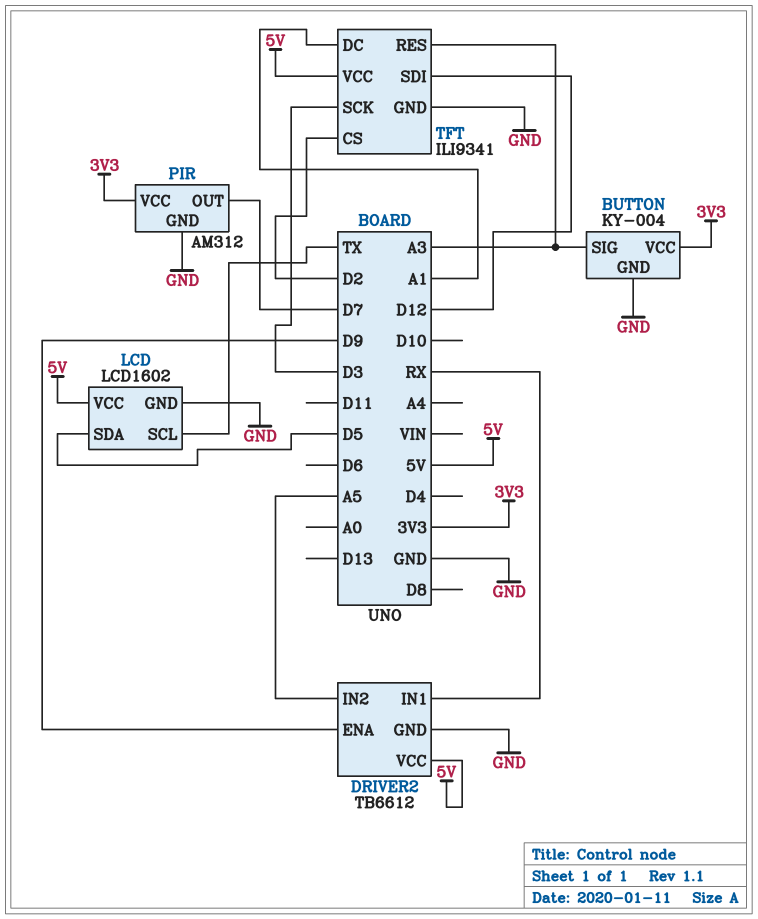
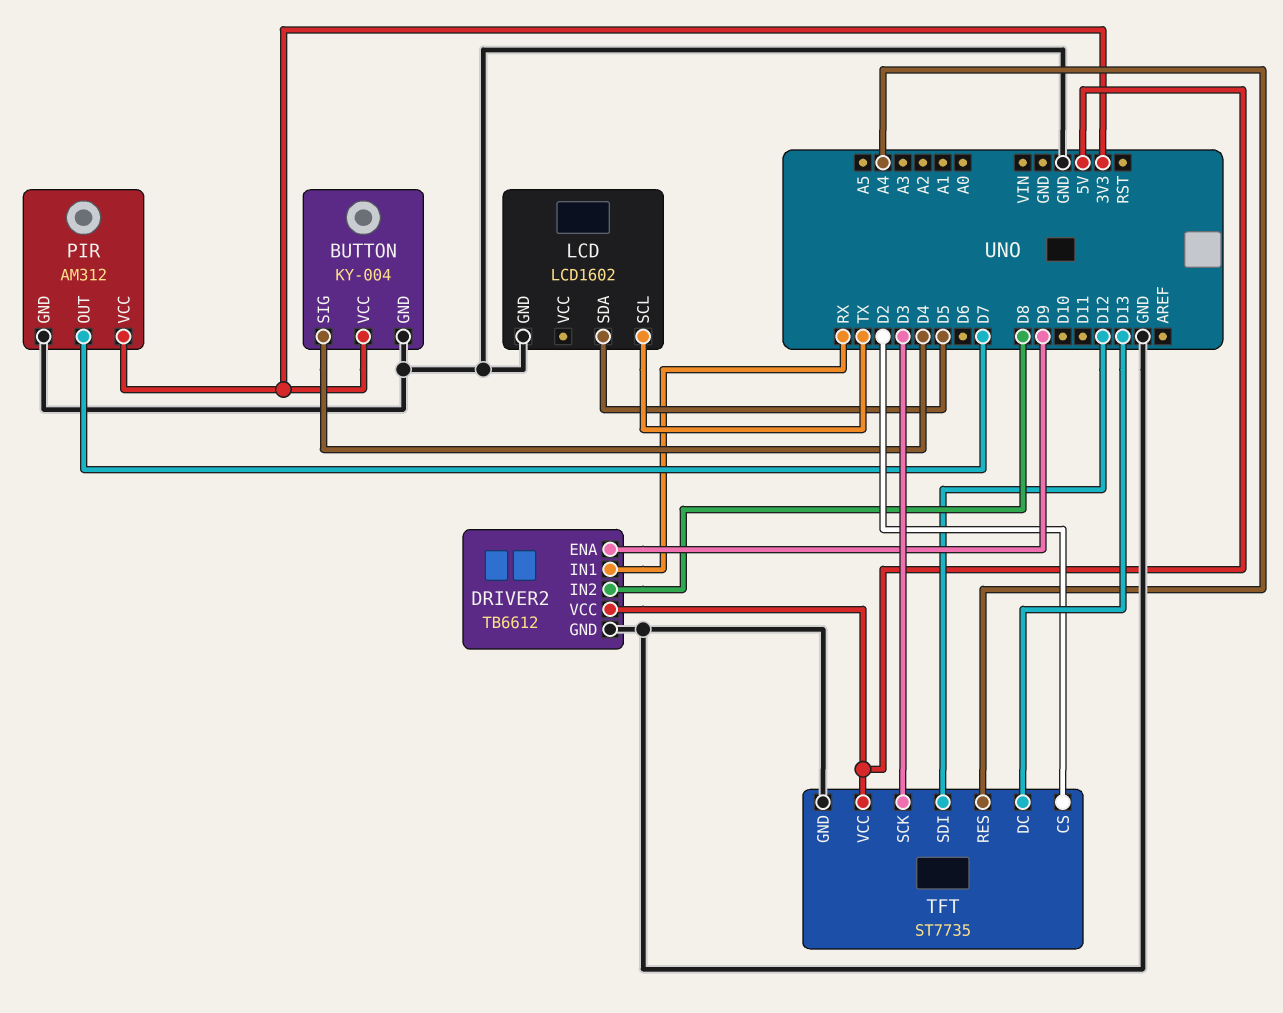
BUTTON pin SIG: A3 -> D4
DRIVER2 pin IN2: A5 -> D8
LCD pin VCC: 5V -> none
TFT: ILI9341 -> ST7735
TFT pin DC: A1 -> D13
TFT pin RES: A3 -> A4

